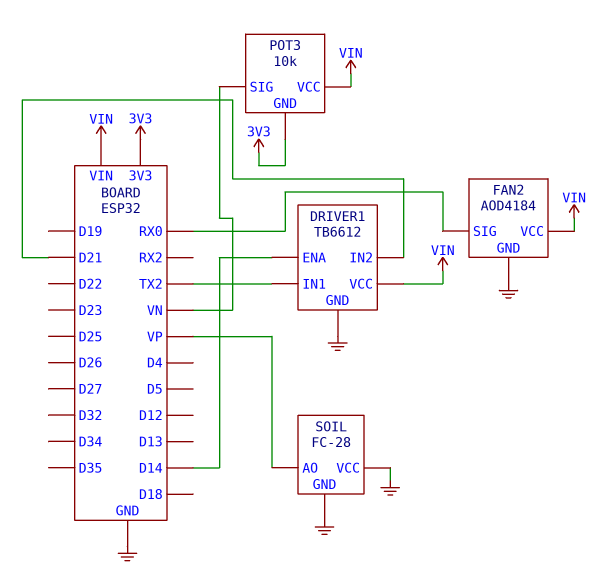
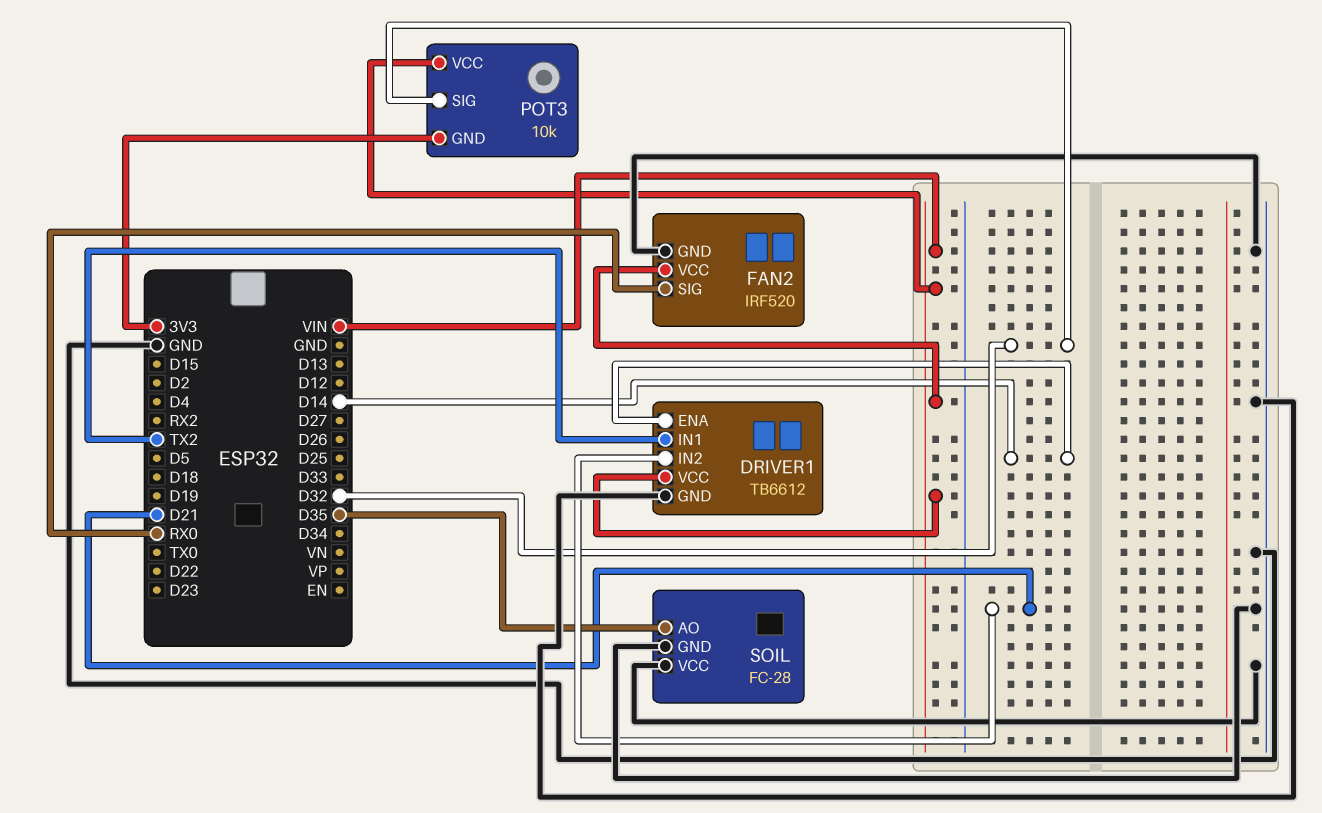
FAN2: AOD4184 -> IRF520
POT3 pin SIG: VN -> D32
SOIL pin AO: VP -> D35

